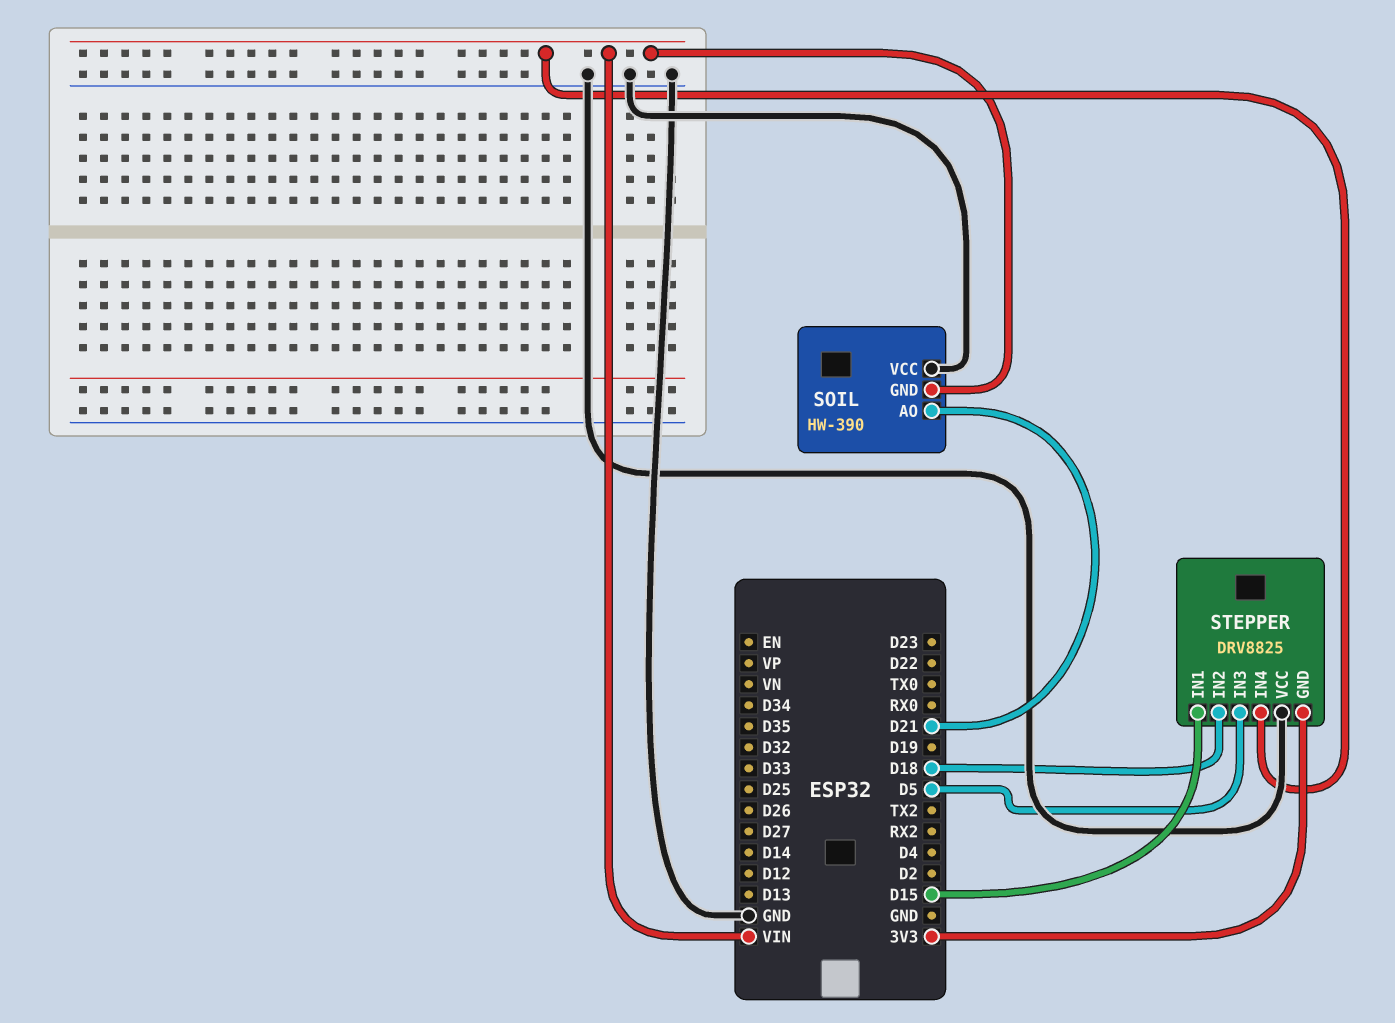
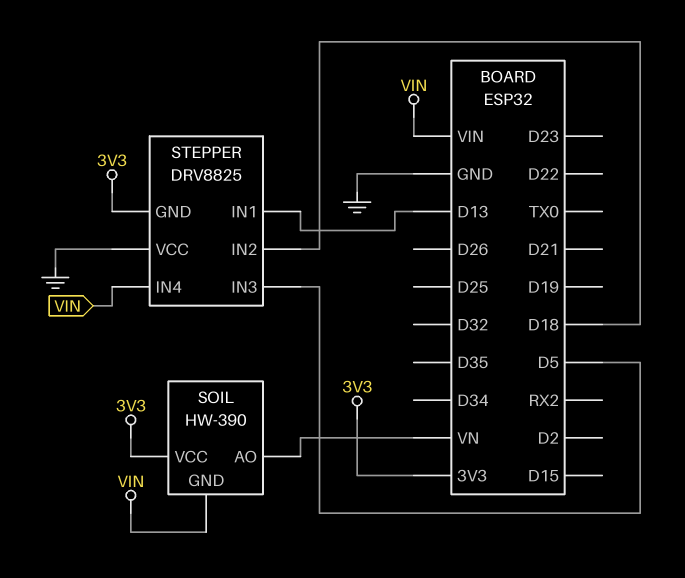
SOIL pin AO: D21 -> VN
SOIL pin VCC: GND -> 3V3
STEPPER pin IN1: D15 -> D13

